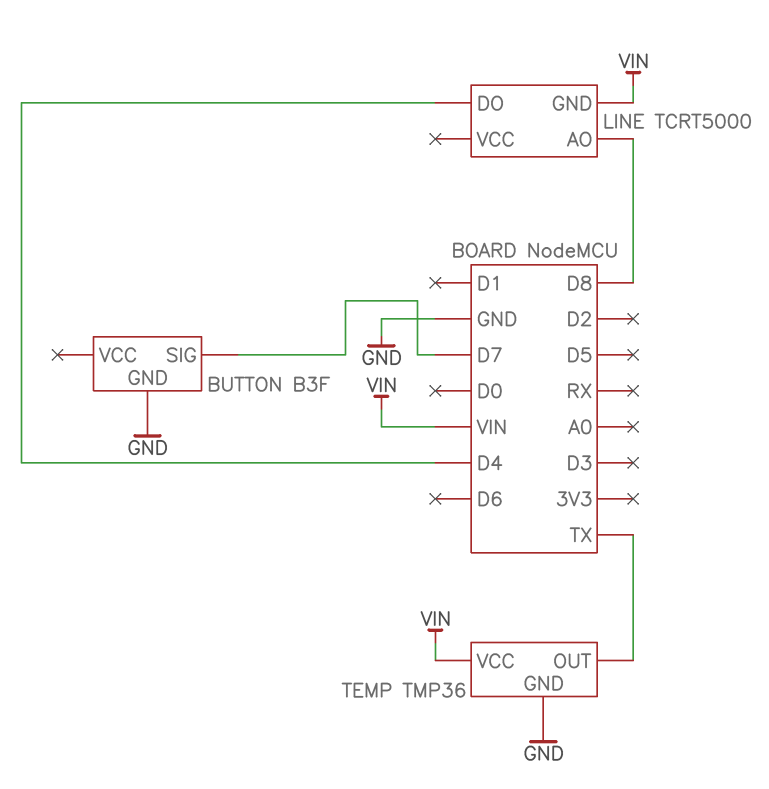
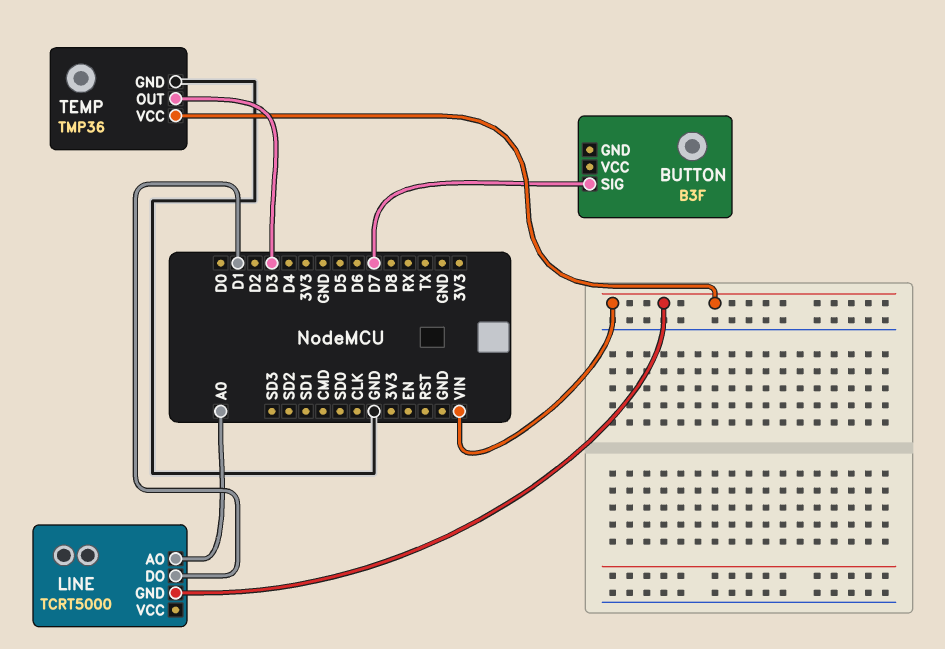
BUTTON pin GND: GND -> none
LINE pin AO: D8 -> A0
LINE pin DO: D4 -> D1
TEMP pin OUT: TX -> D3

